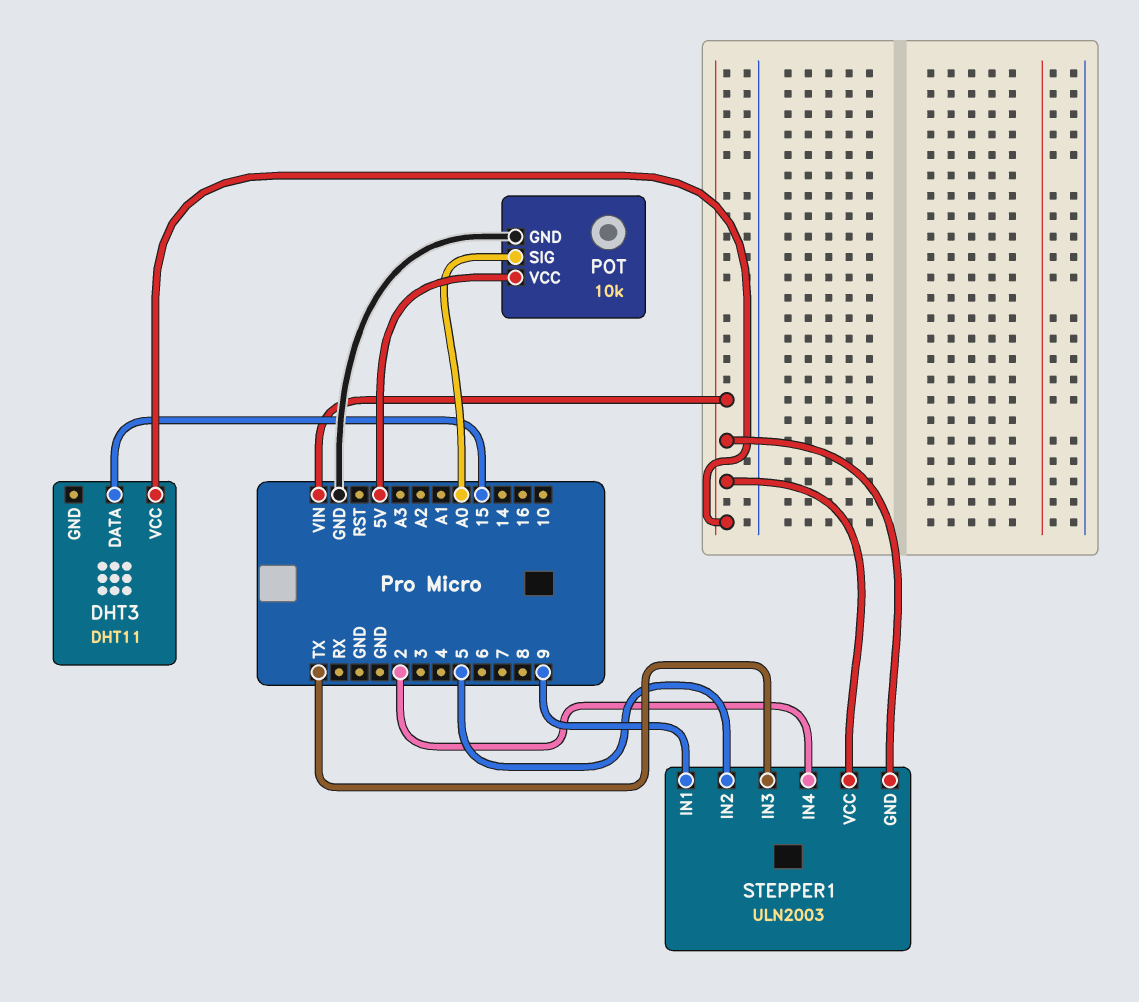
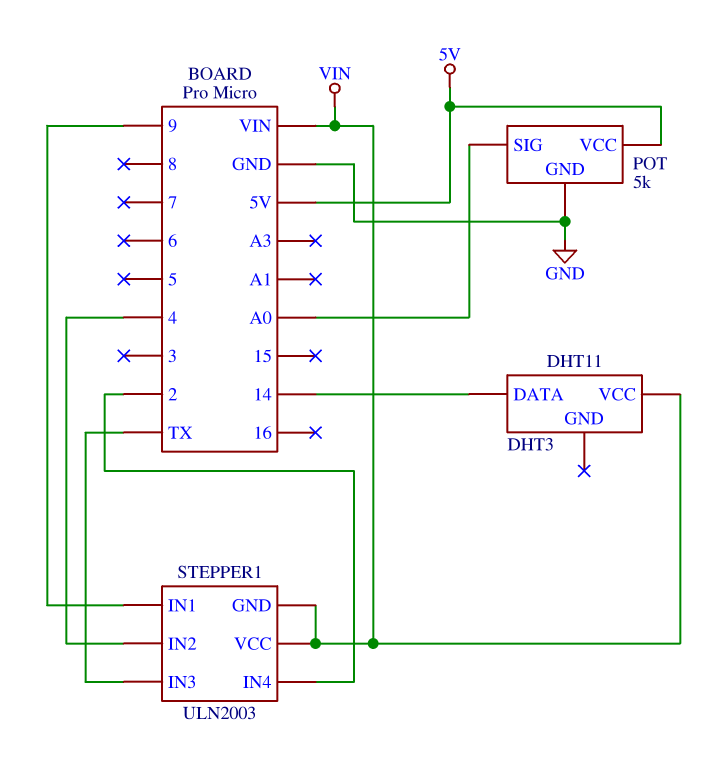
DHT3 pin DATA: 15 -> 14
POT: 10k -> 5k
STEPPER1 pin IN2: 5 -> 4

